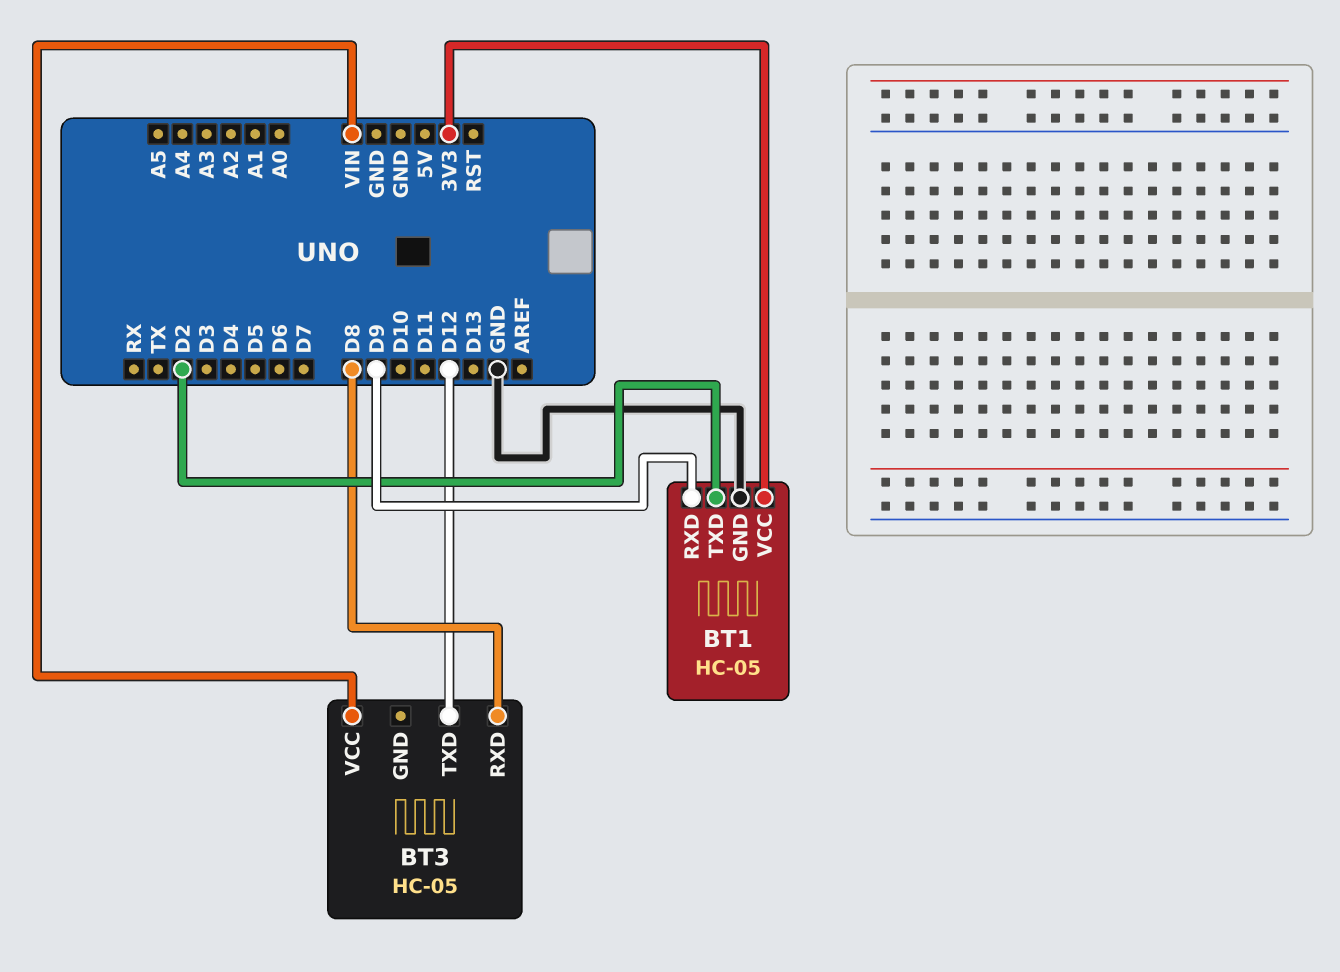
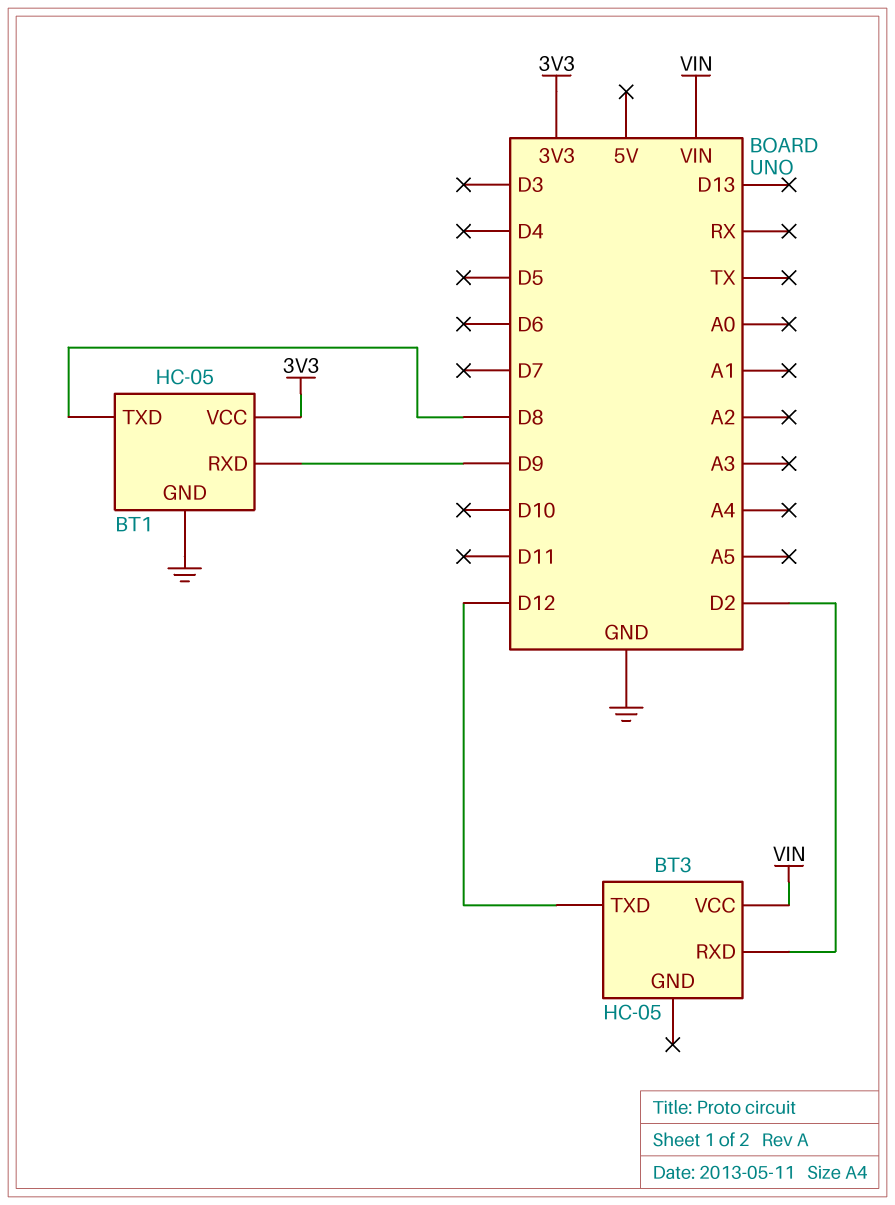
BT1 pin TXD: D2 -> D8
BT3 pin RXD: D8 -> D2

